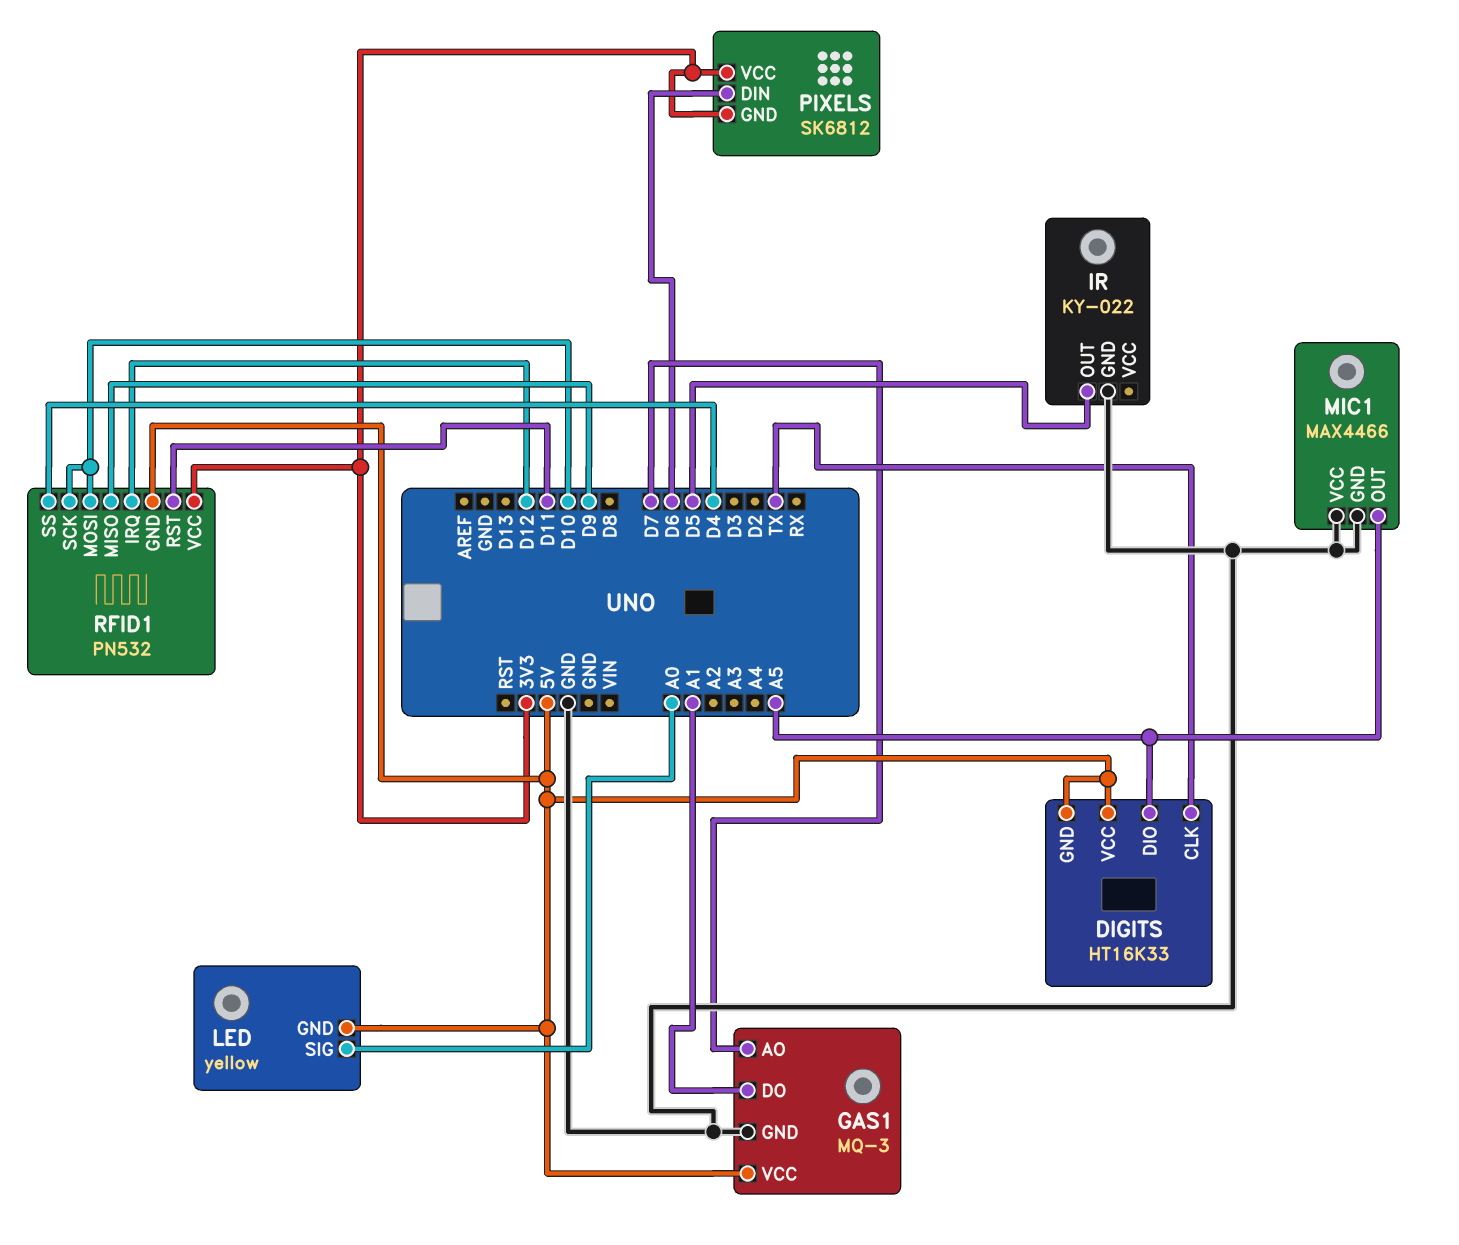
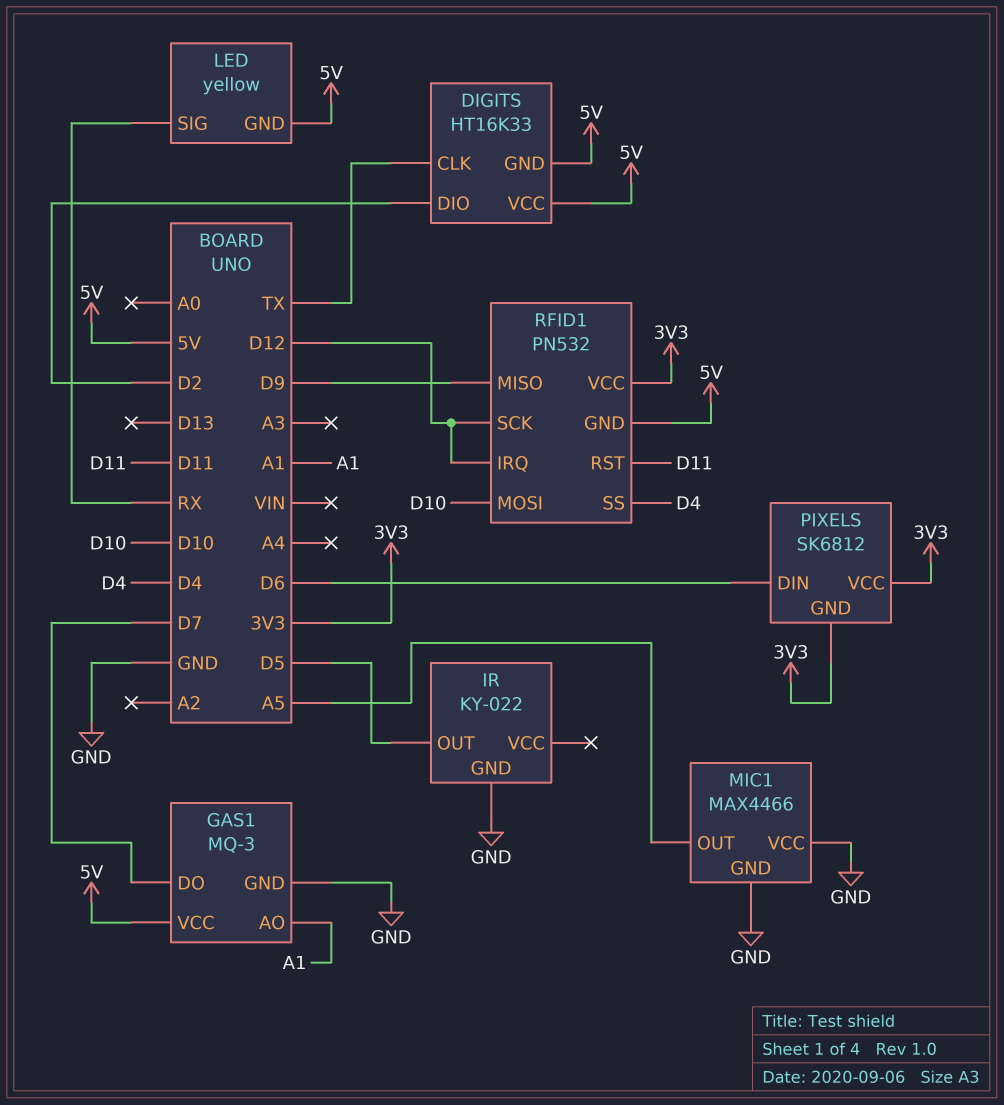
DIGITS pin DIO: A5 -> D2
GAS1 pin AO: D7 -> A1
GAS1 pin DO: A1 -> D7
LED pin SIG: A0 -> RX
RFID1 pin SCK: D10 -> D12

